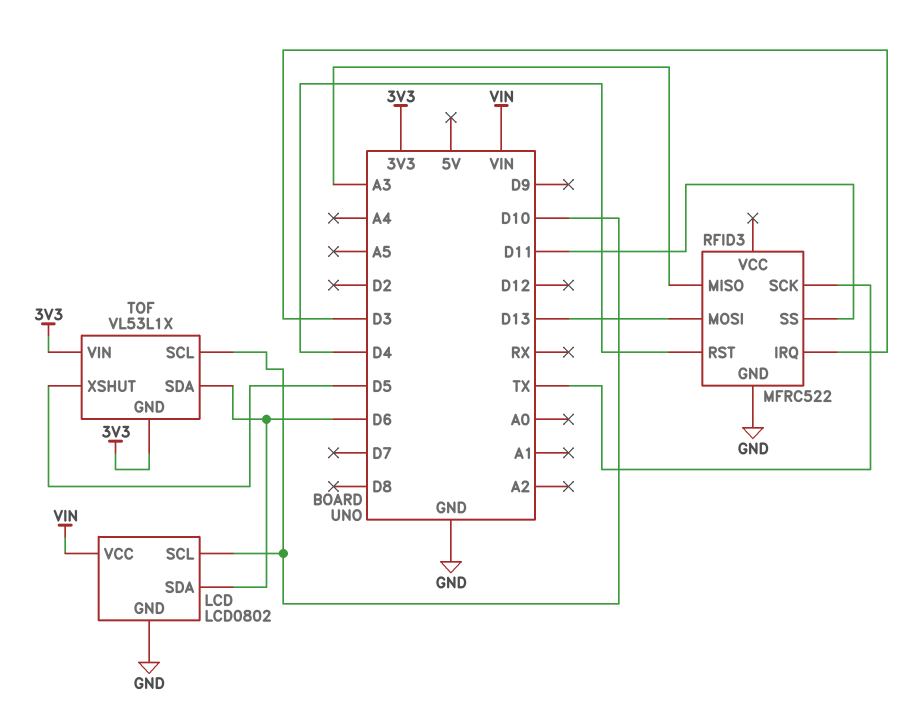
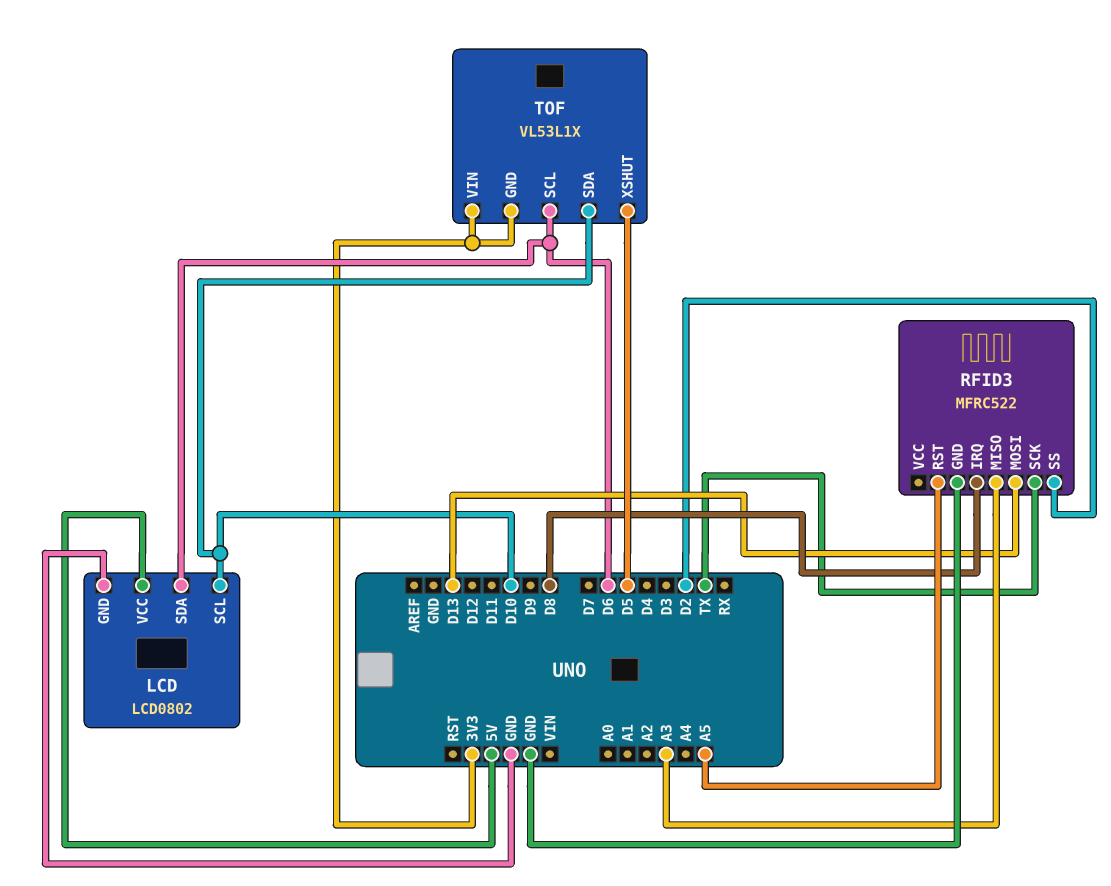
LCD pin VCC: VIN -> 5V
RFID3 pin IRQ: D3 -> D8
RFID3 pin RST: D4 -> A5
RFID3 pin SS: D11 -> D2
TOF pin SCL: D10 -> D6
TOF pin SDA: D6 -> D10

